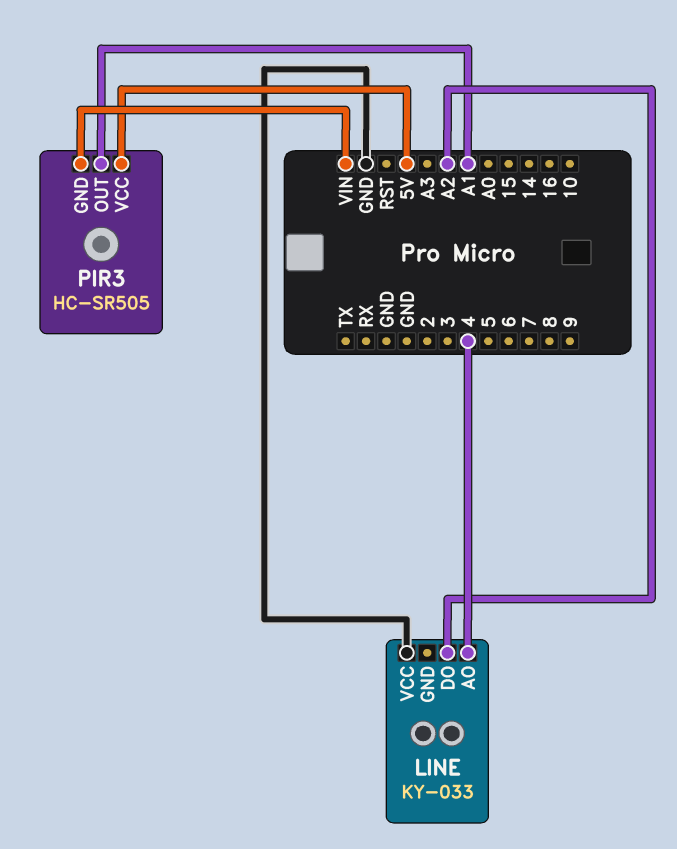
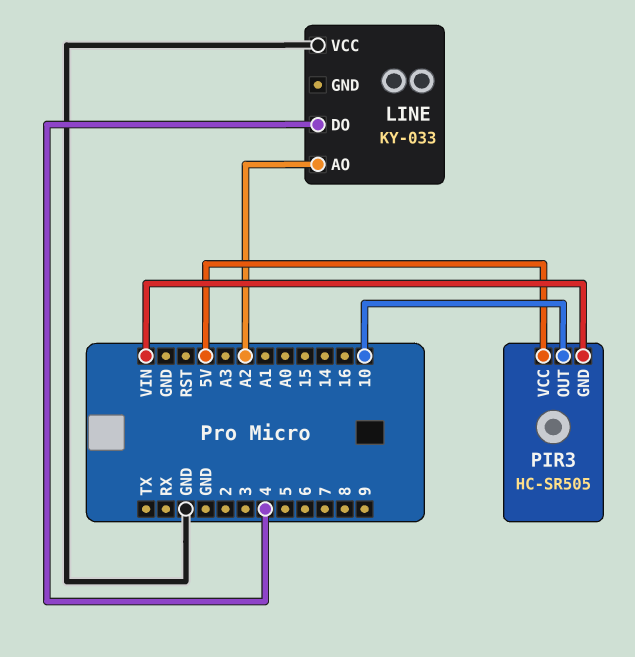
LINE pin AO: 4 -> A2
LINE pin DO: A2 -> 4
PIR3 pin OUT: A1 -> 10

